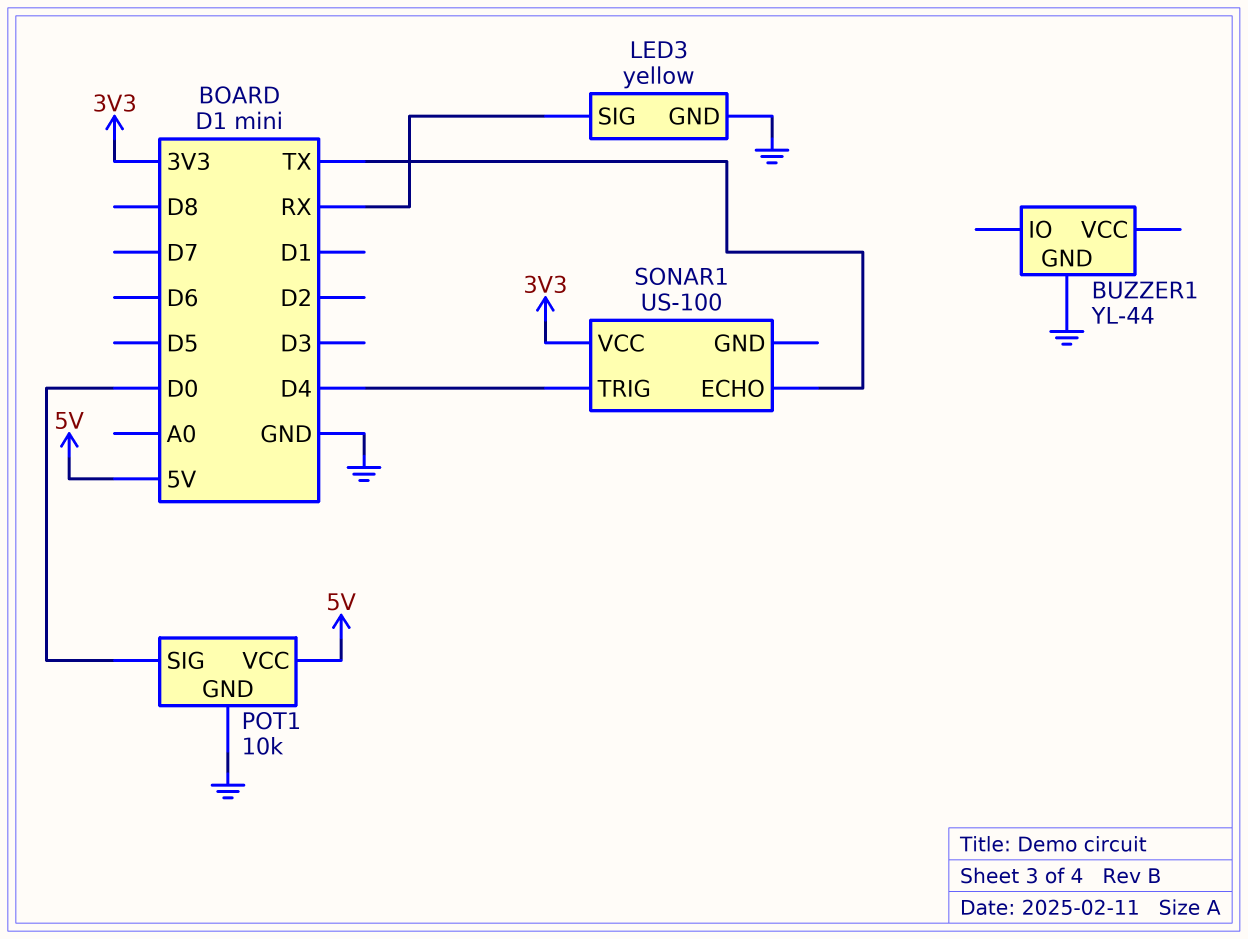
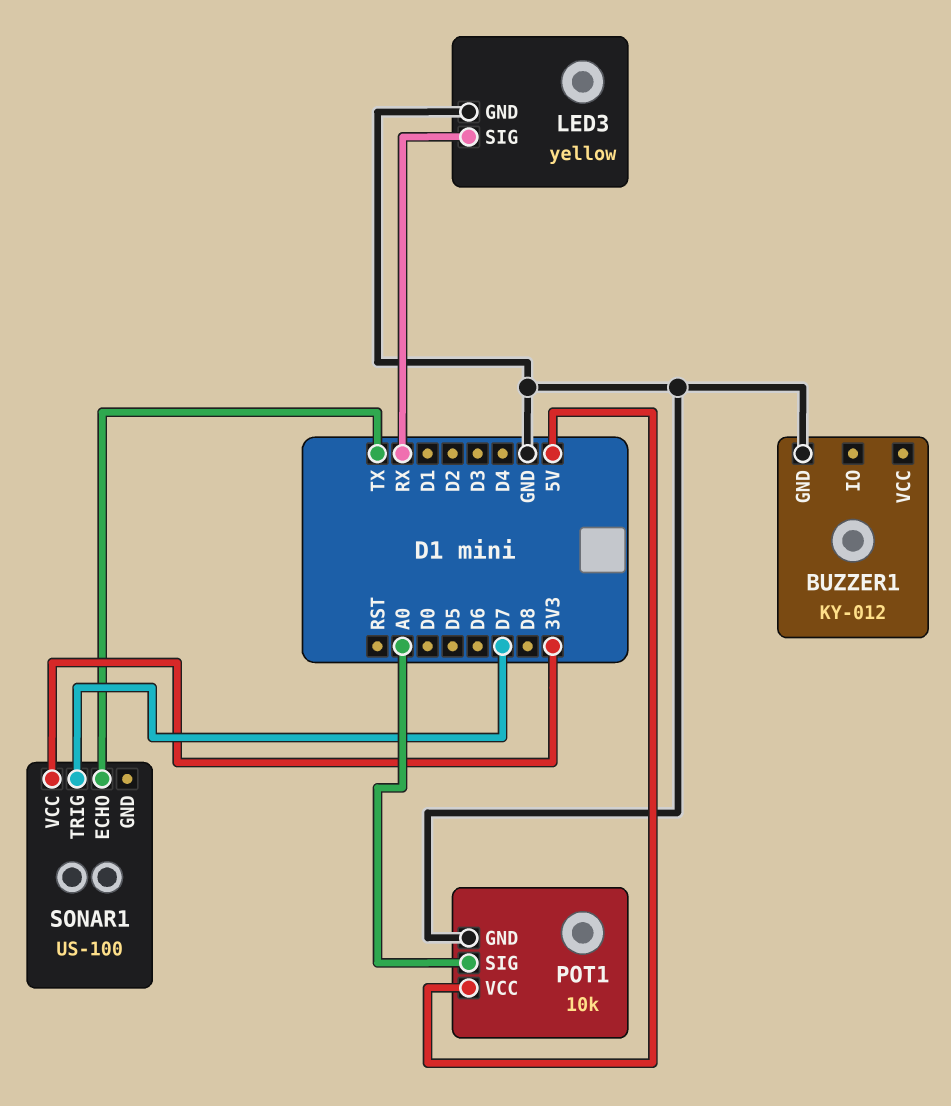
BUZZER1: YL-44 -> KY-012
POT1 pin SIG: D0 -> A0
SONAR1 pin TRIG: D4 -> D7

